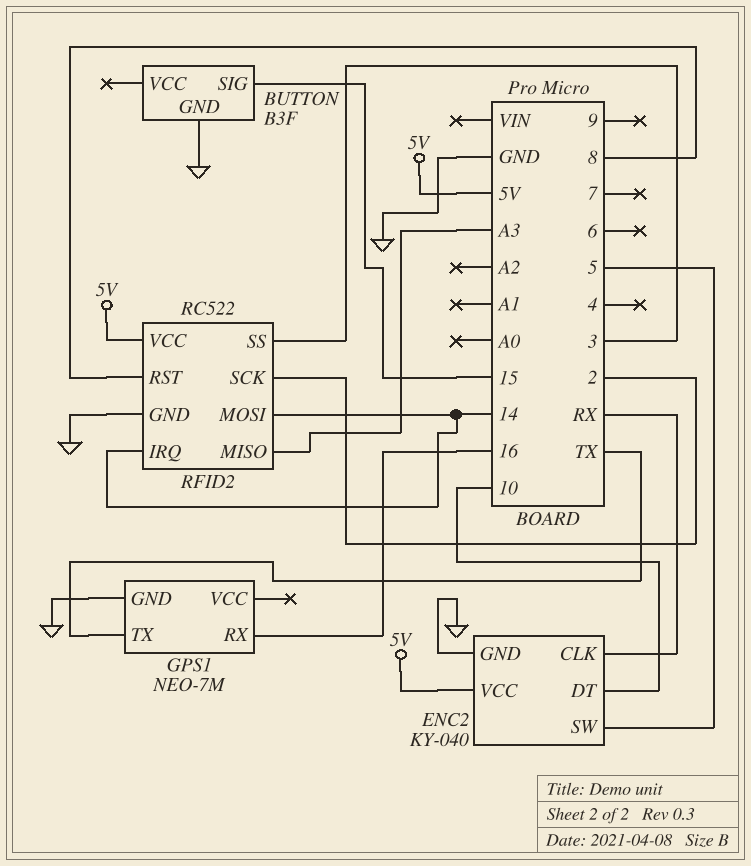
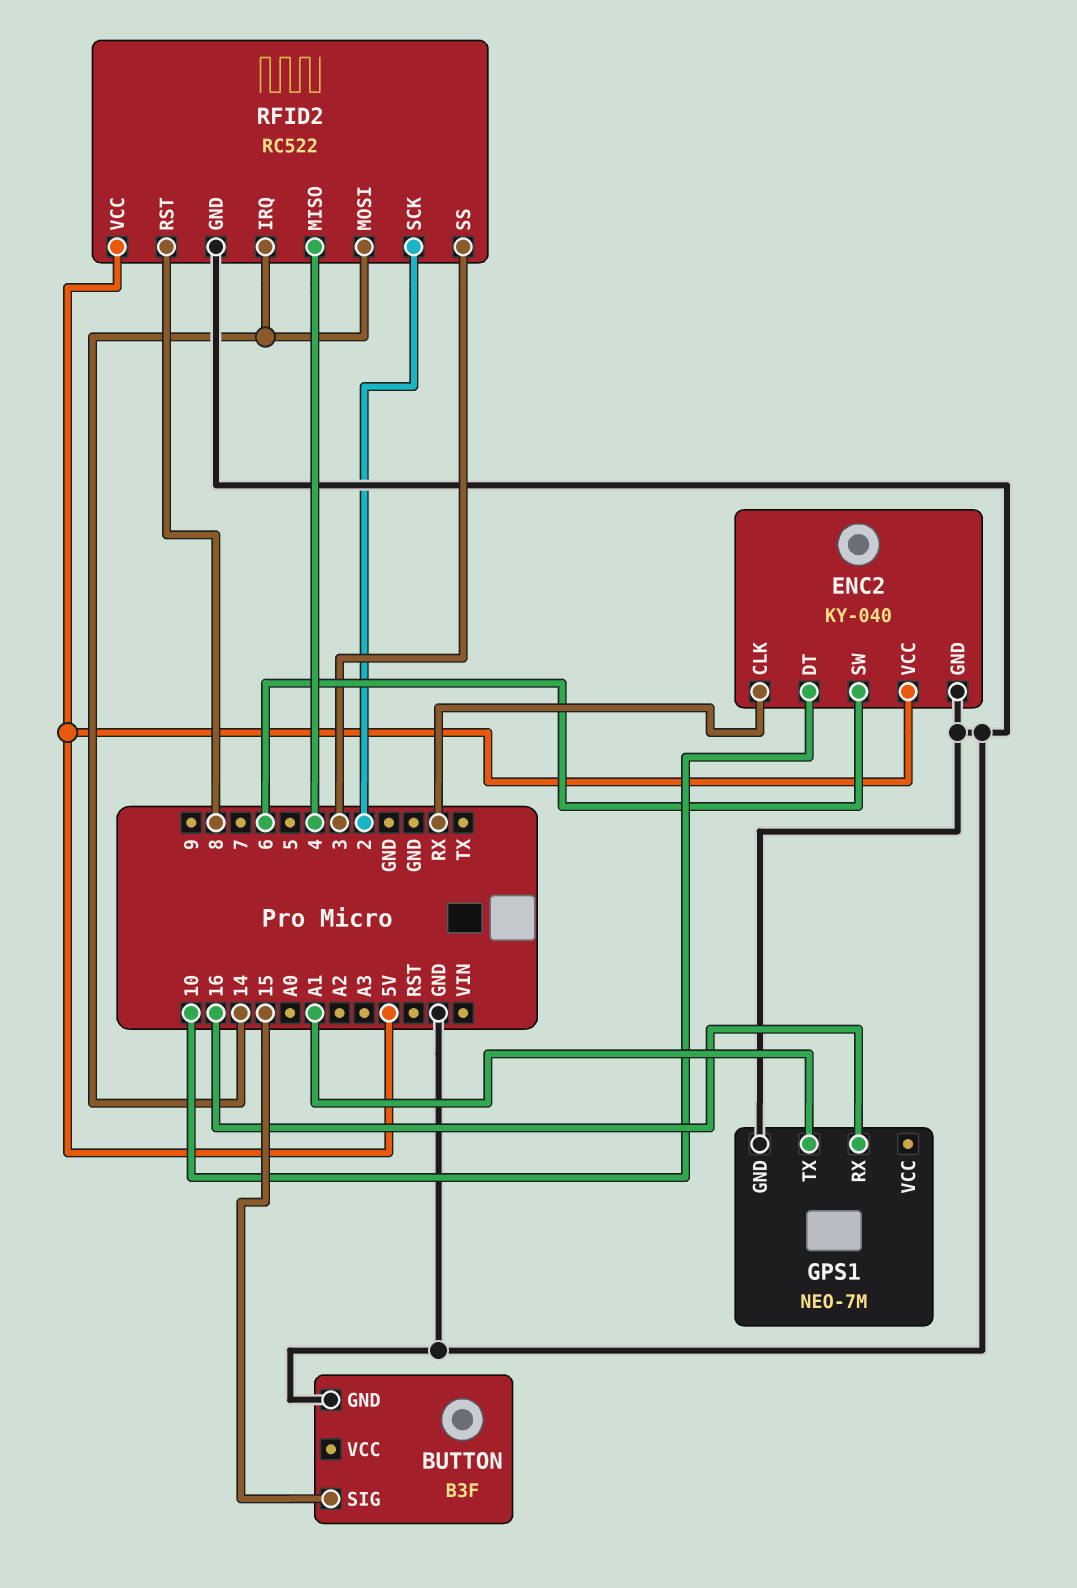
ENC2 pin SW: 5 -> 6
GPS1 pin TX: TX -> A1
RFID2 pin MISO: A3 -> 4

